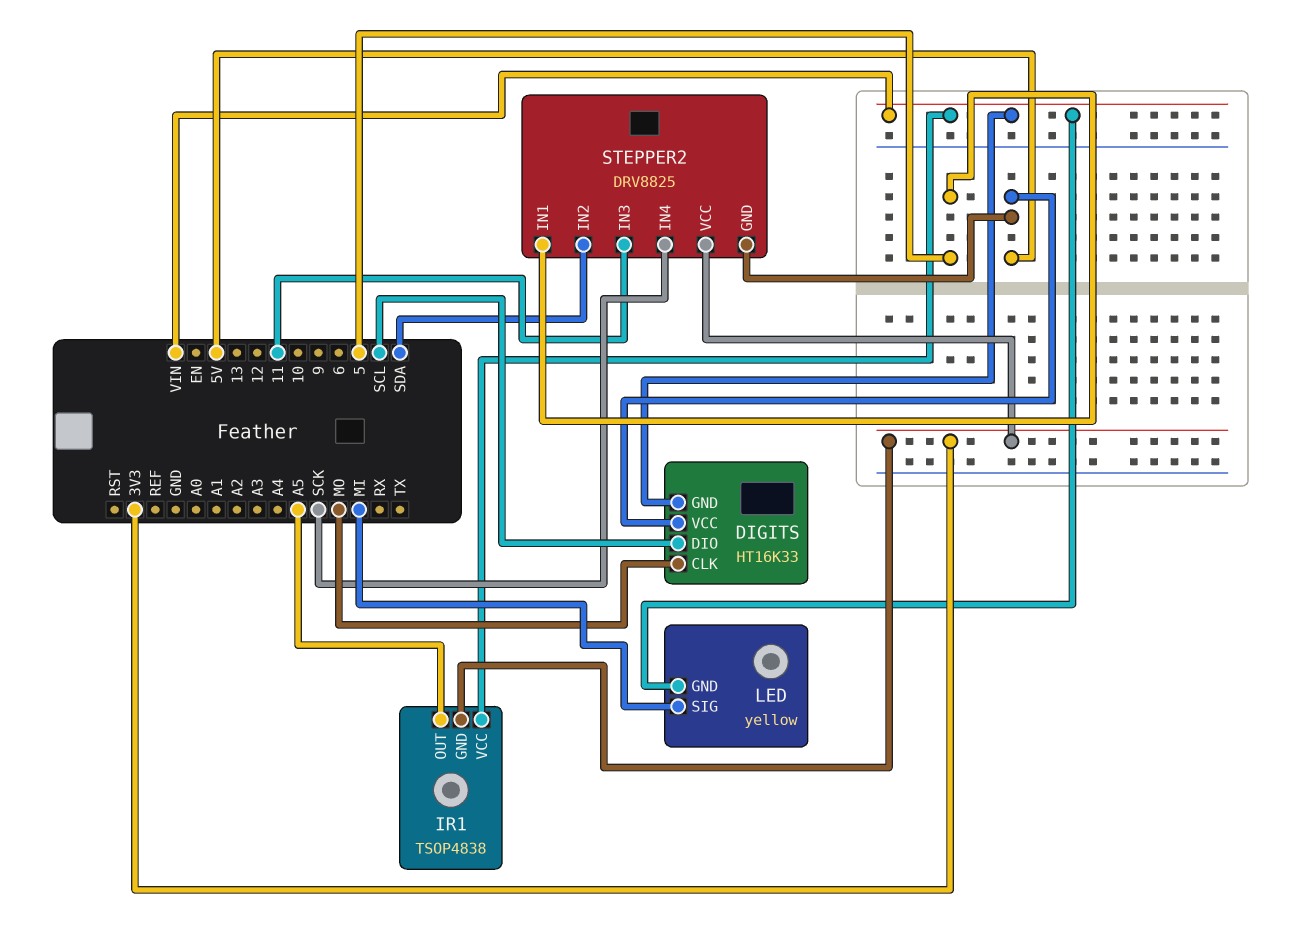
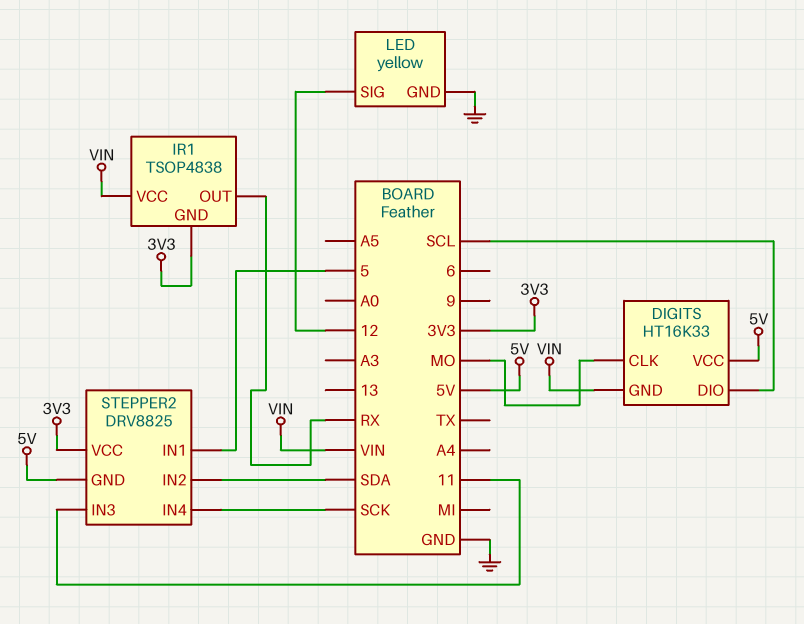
IR1 pin OUT: A5 -> RX
LED pin GND: VIN -> GND
LED pin SIG: MI -> 12

